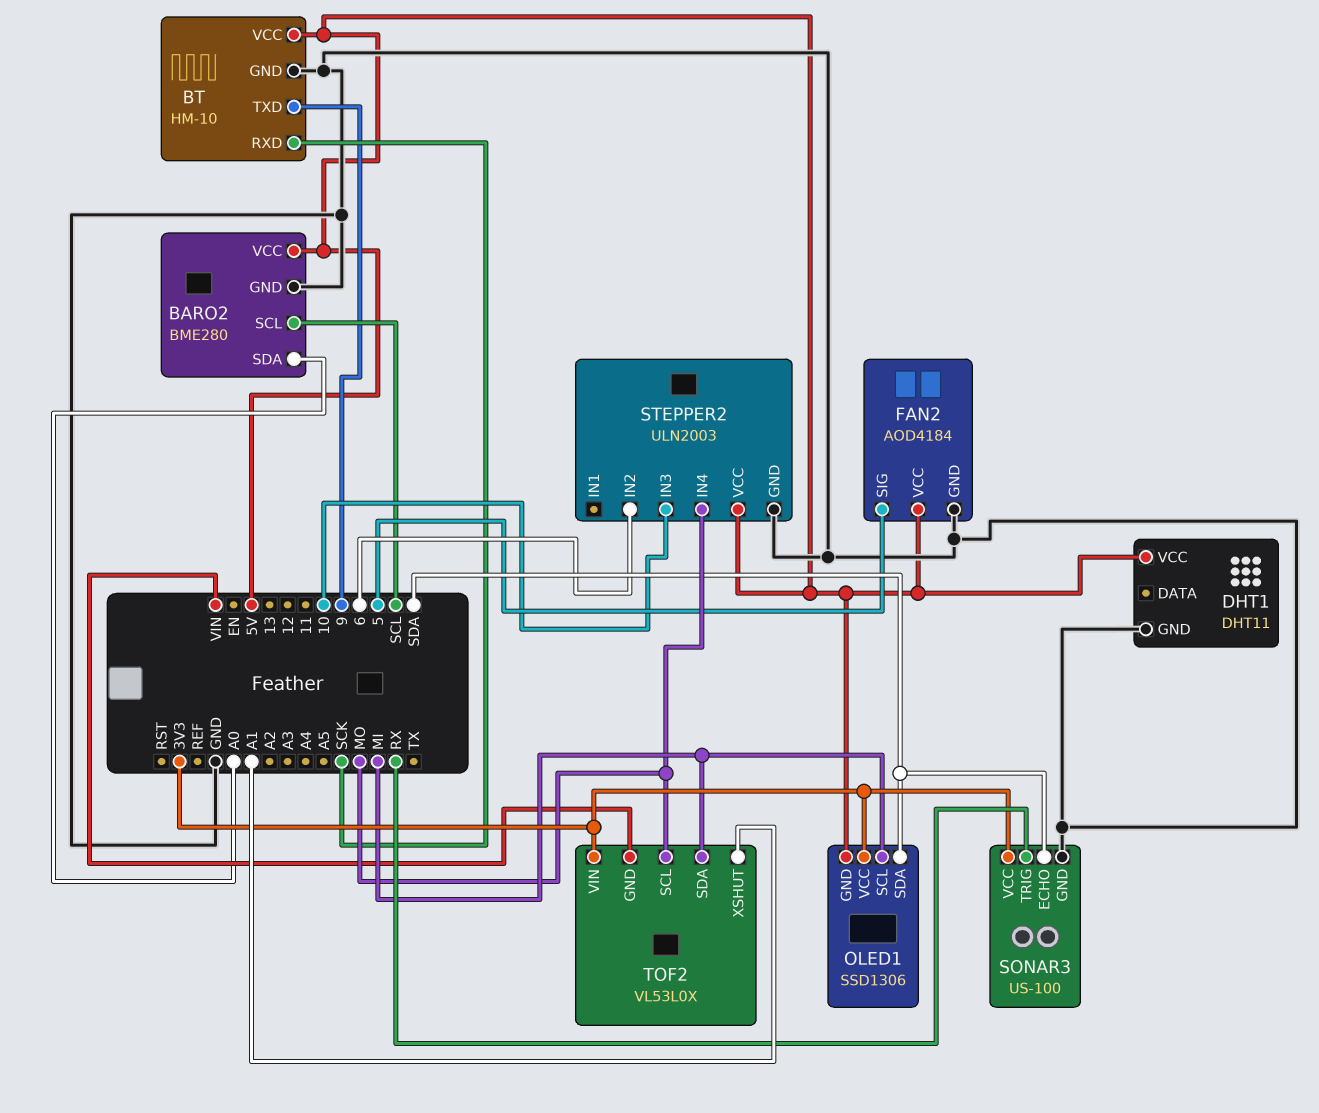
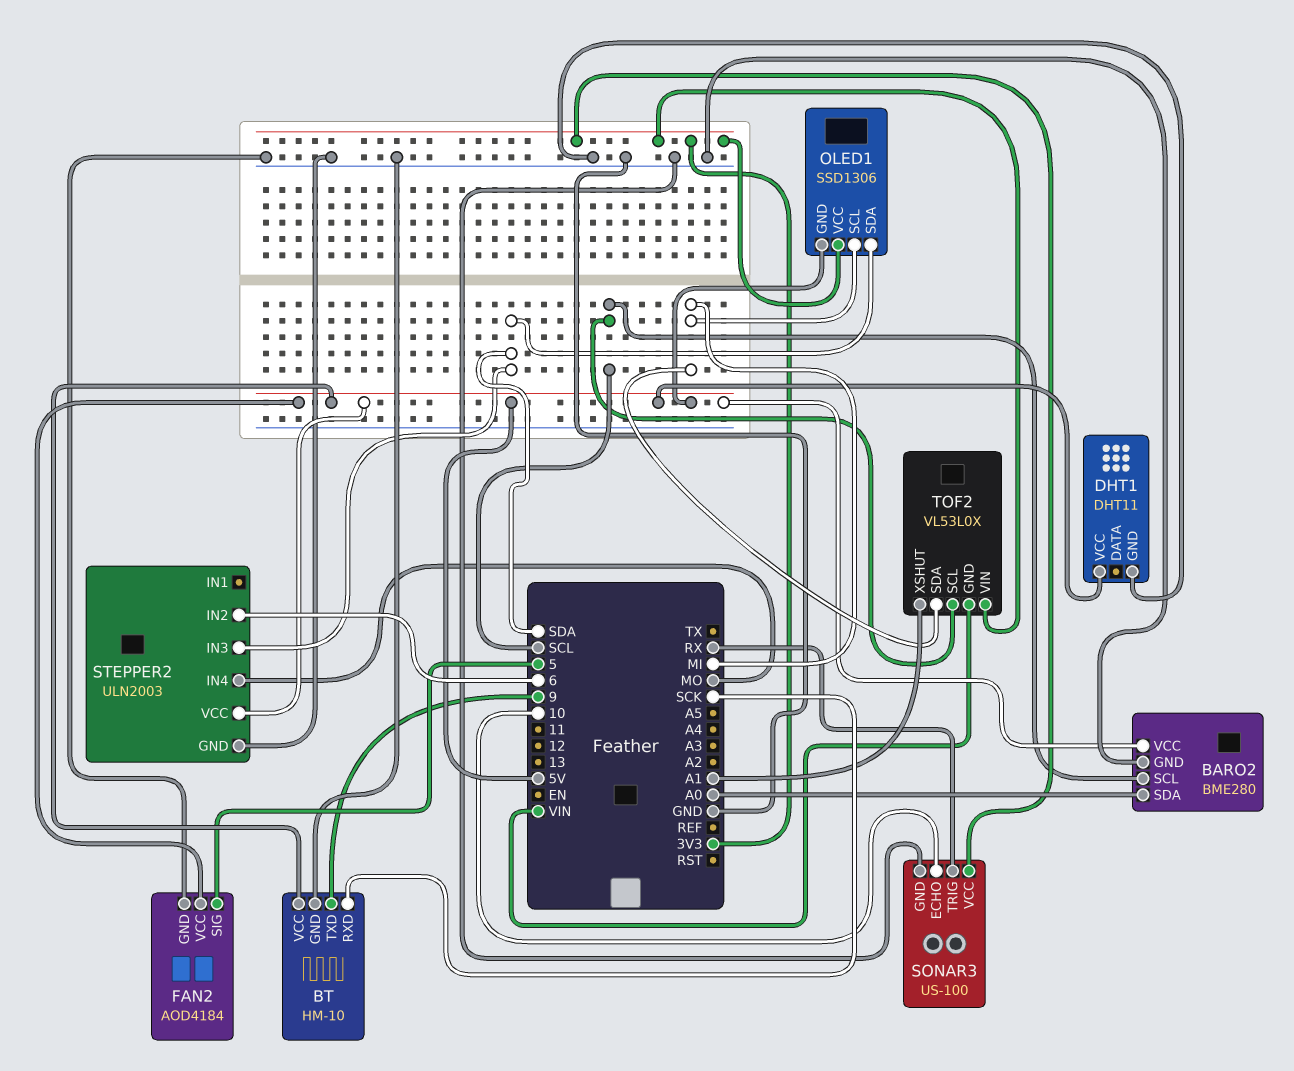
SONAR3 pin ECHO: SDA -> 10
STEPPER2 pin IN3: 10 -> SDA
TOF2 pin SCL: MO -> SCL

